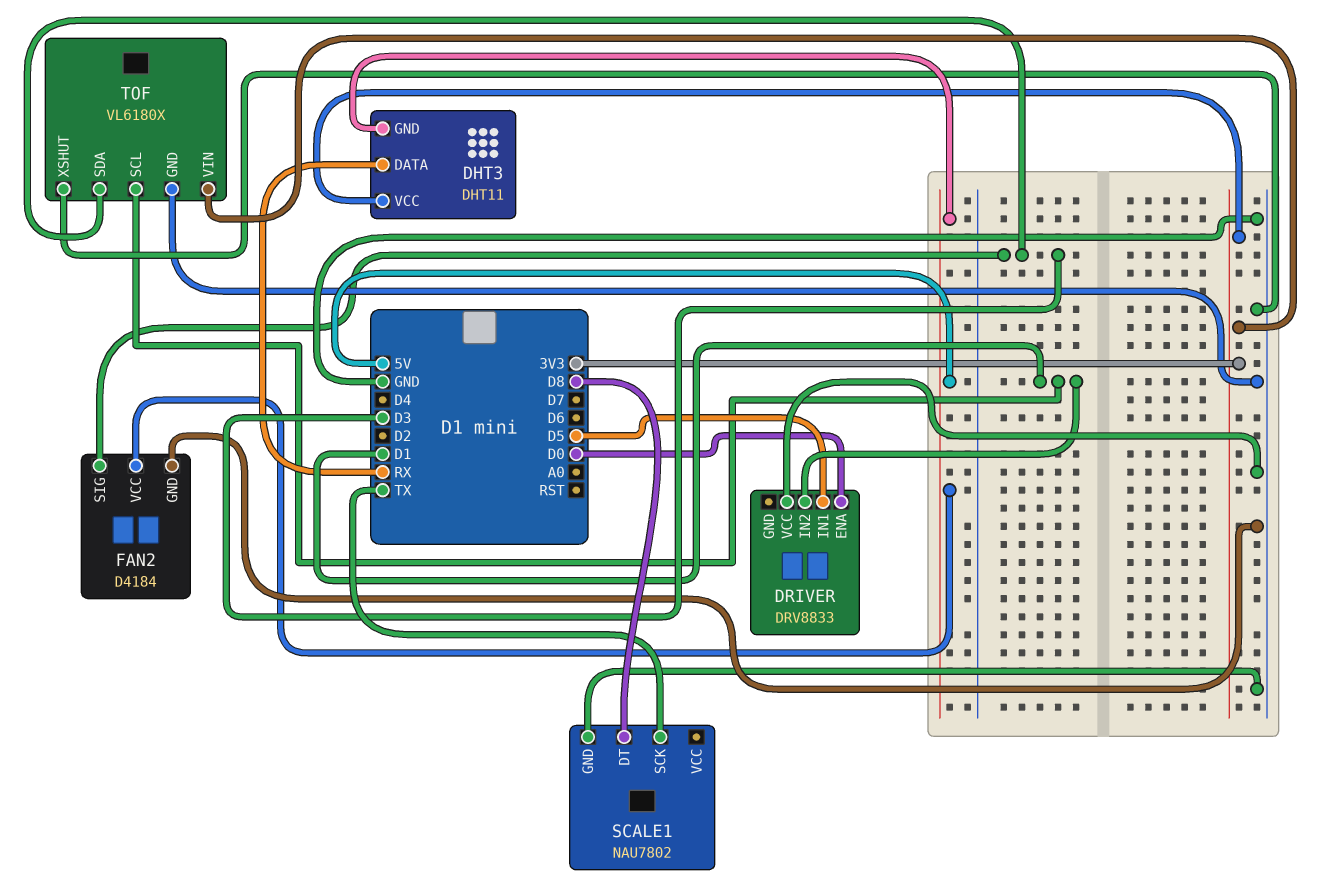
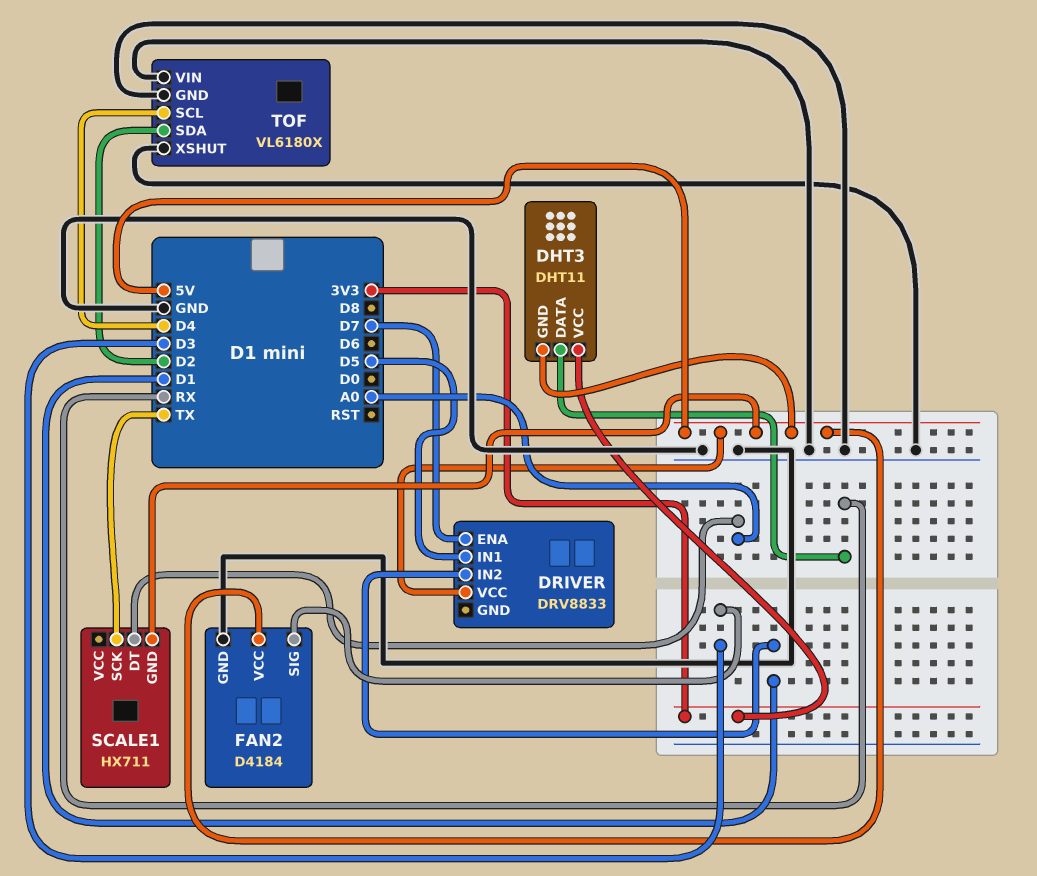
DRIVER pin ENA: D0 -> D7
DRIVER pin VCC: GND -> 5V
SCALE1: NAU7802 -> HX711
SCALE1 pin DT: D8 -> A0
SCALE1 pin GND: GND -> 5V
TOF pin SCL: D1 -> D4
TOF pin SDA: D3 -> D2
TOF pin VIN: 3V3 -> GND

